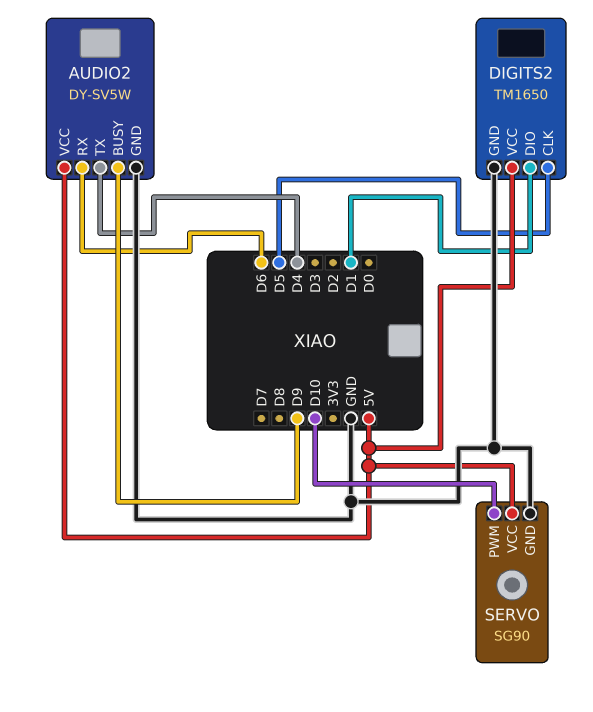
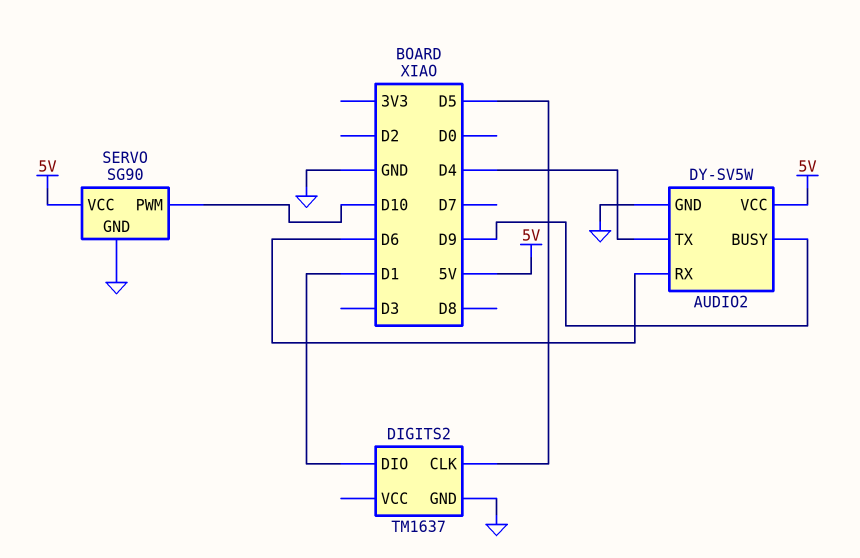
DIGITS2: TM1650 -> TM1637
DIGITS2 pin VCC: 5V -> none

